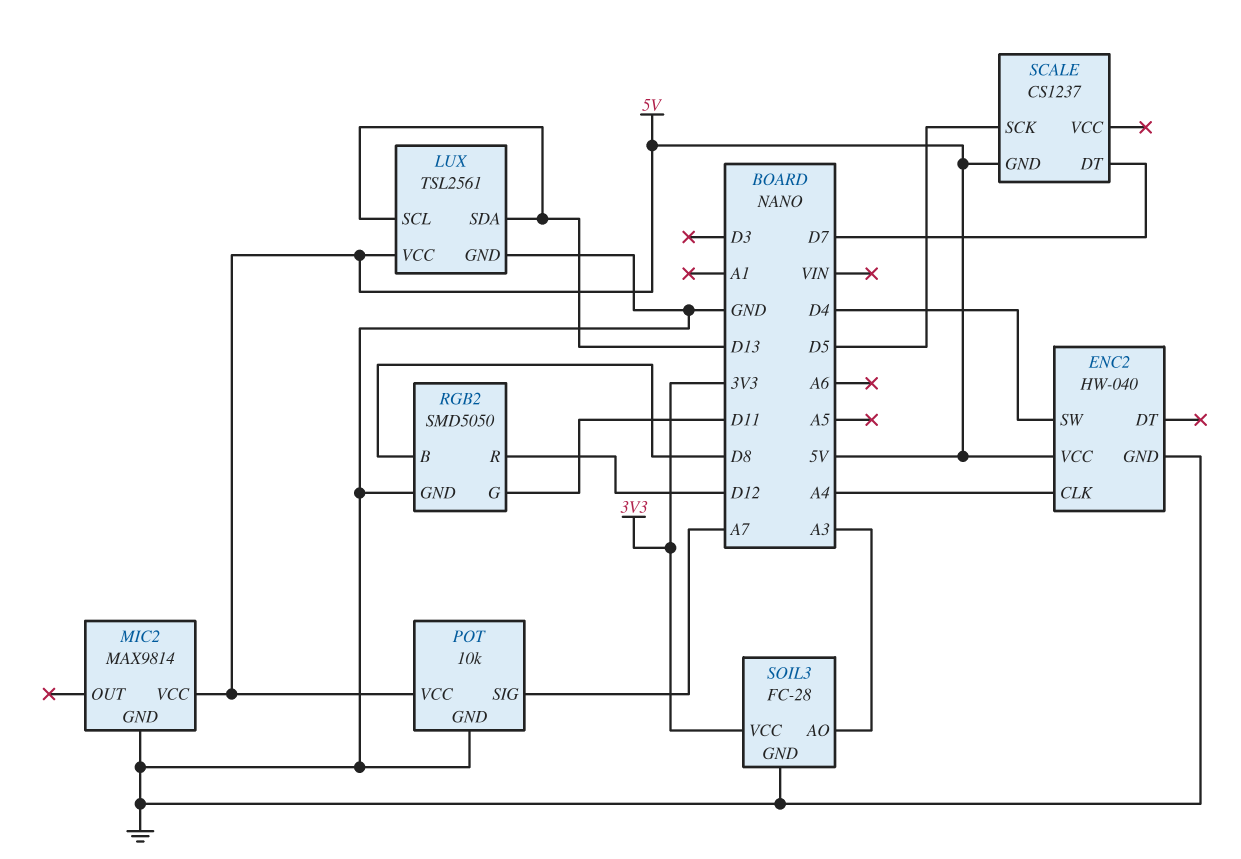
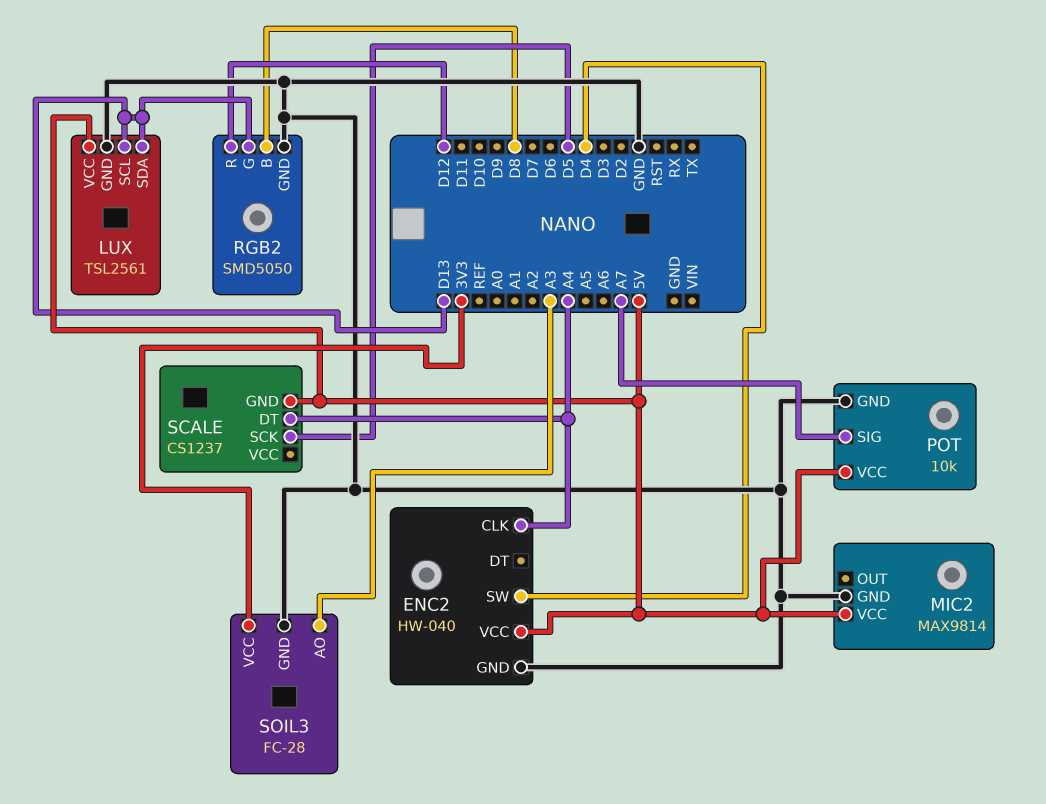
RGB2 pin G: D11 -> D13
SCALE pin DT: D7 -> A4

